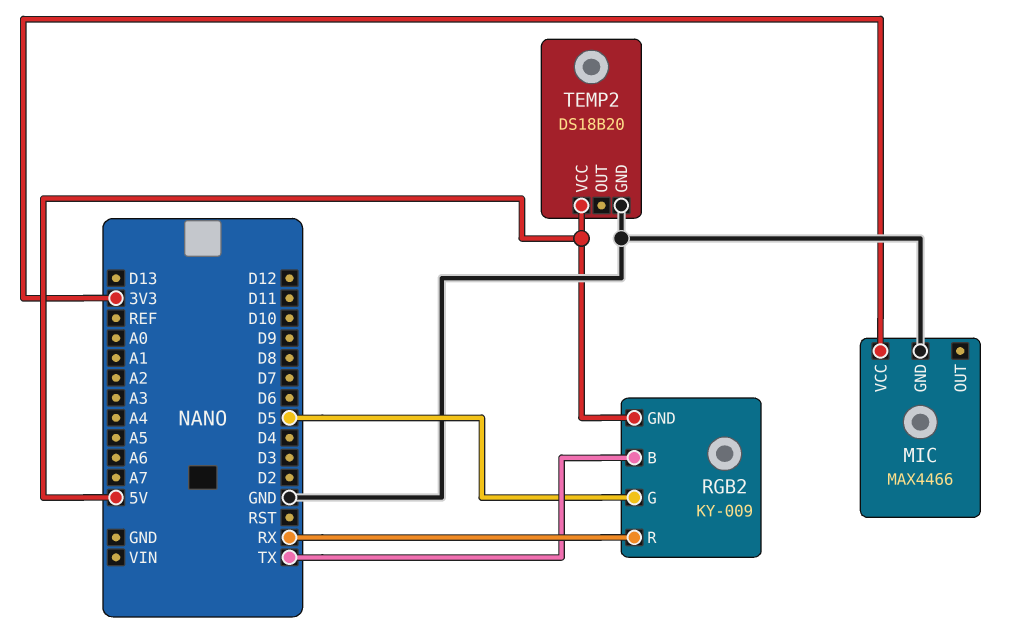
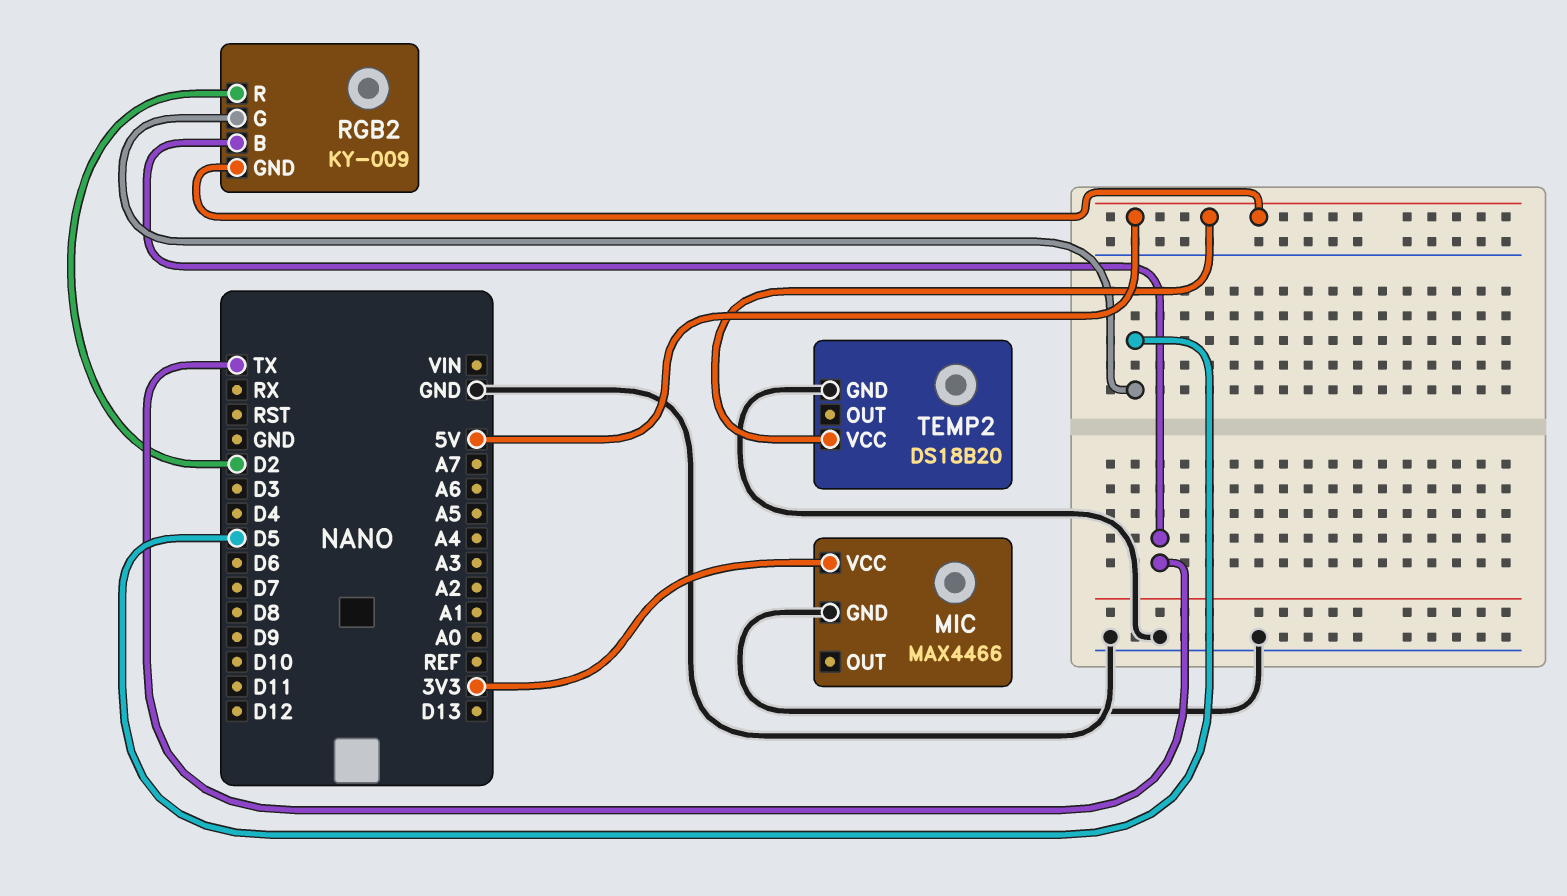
RGB2 pin R: RX -> D2

